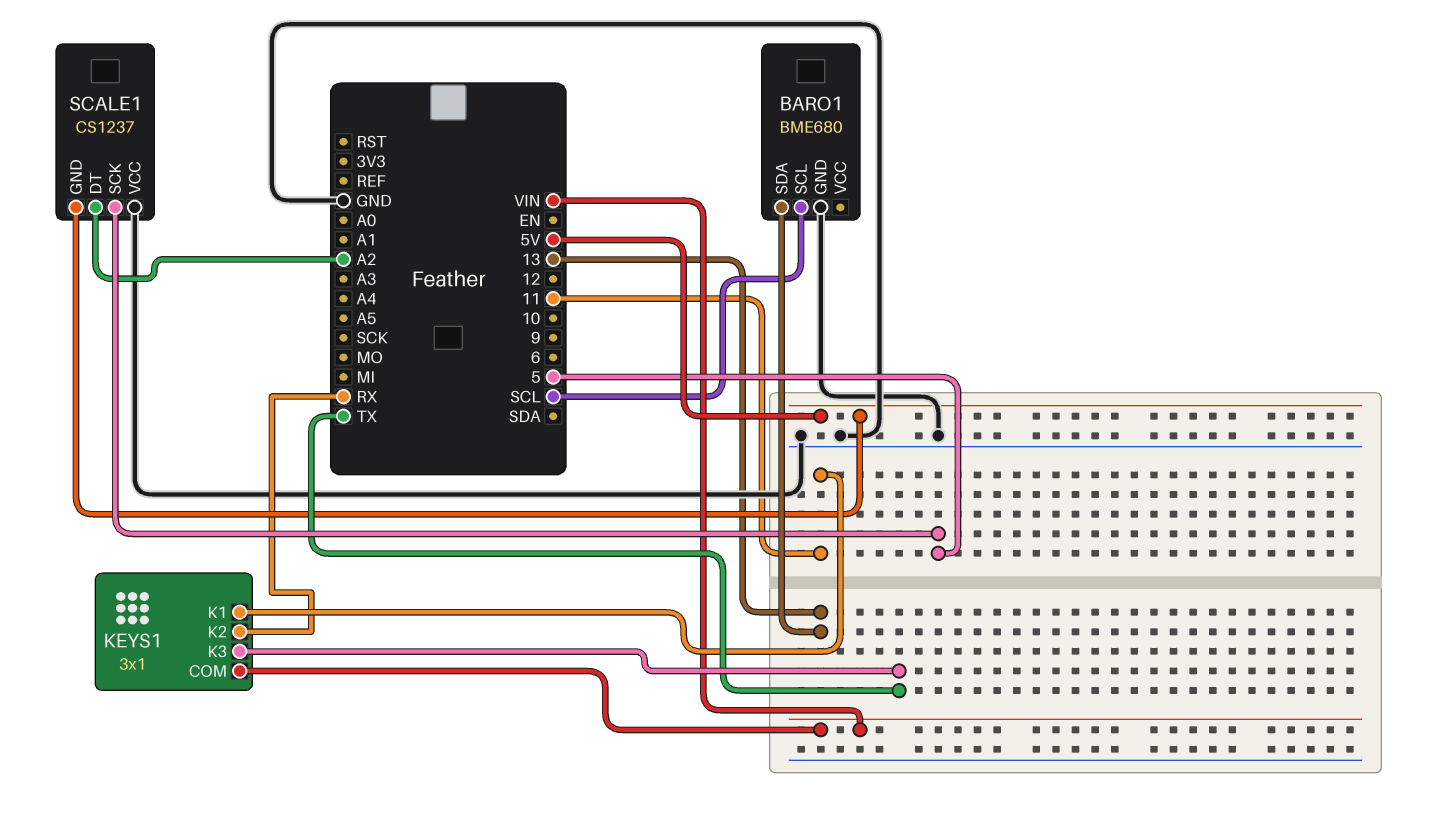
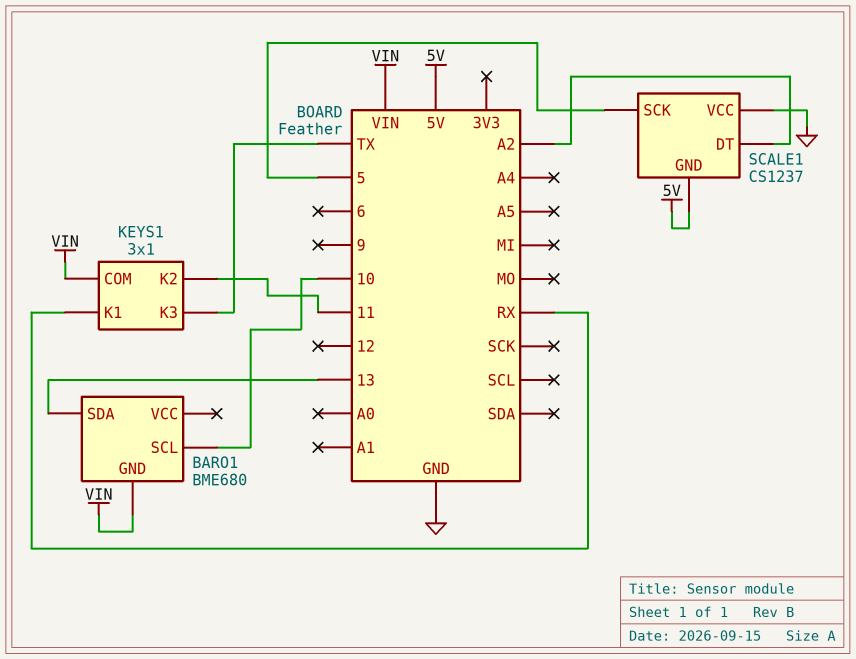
BARO1 pin GND: GND -> VIN
BARO1 pin SCL: SCL -> 10
KEYS1 pin K1: 11 -> RX
KEYS1 pin K2: RX -> 11

